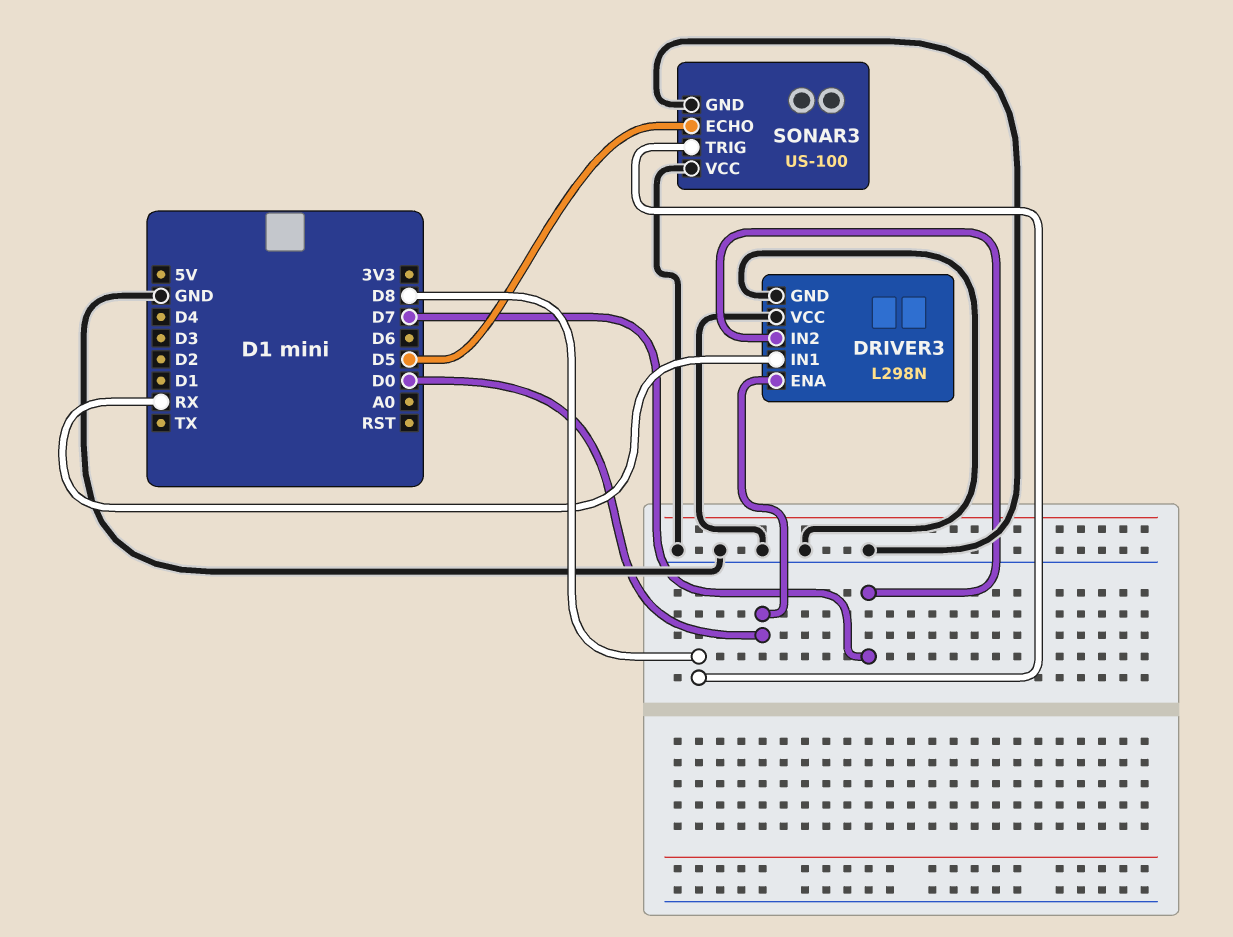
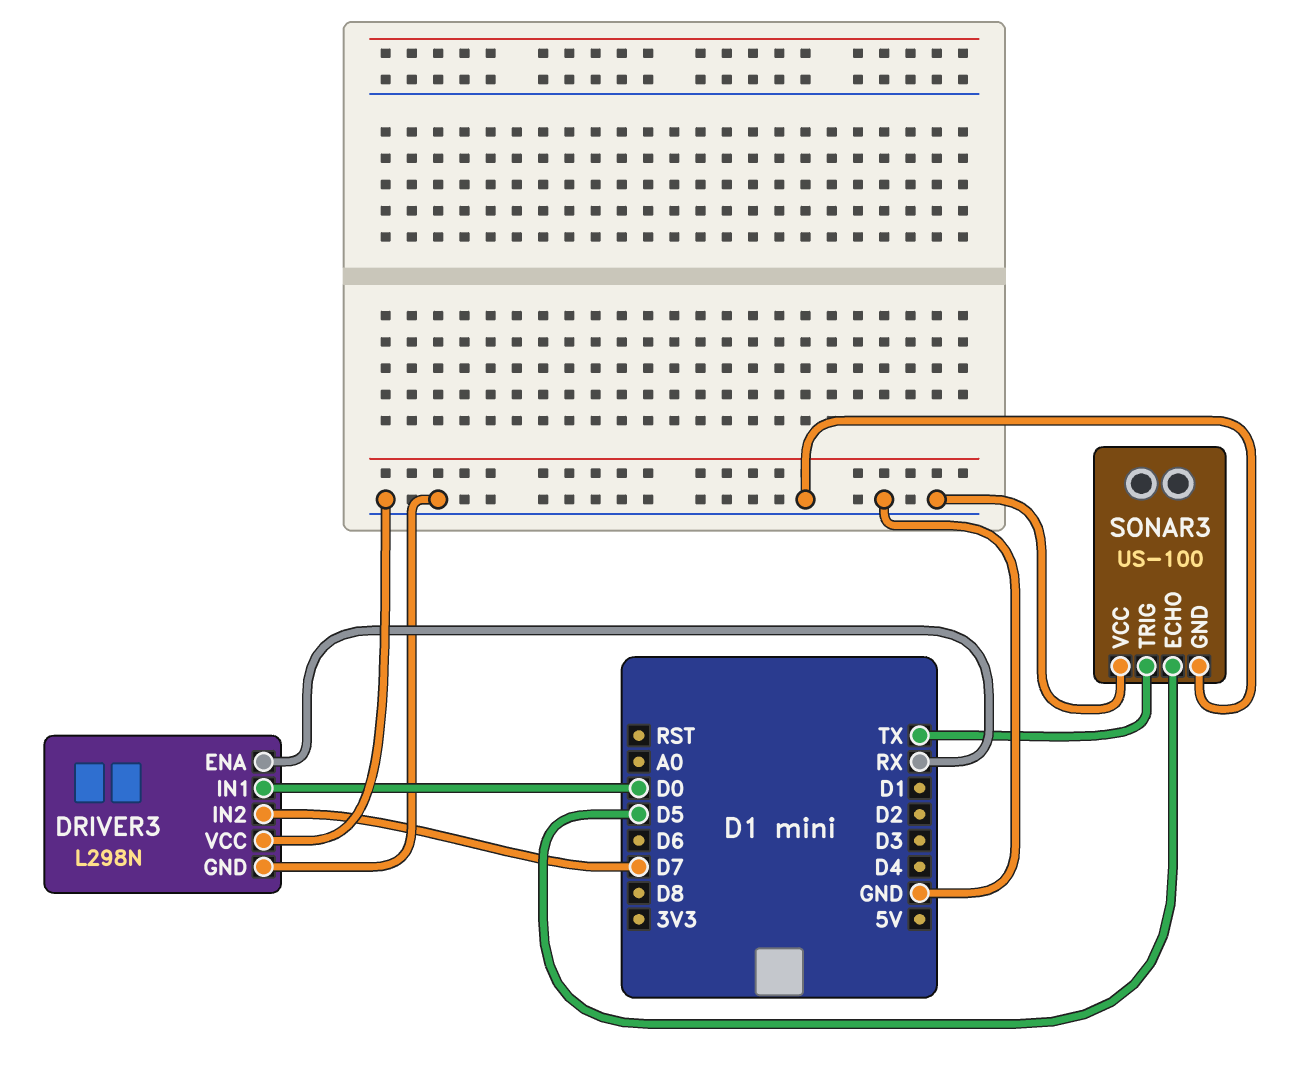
DRIVER3 pin ENA: D0 -> RX
DRIVER3 pin IN1: RX -> D0
SONAR3 pin TRIG: D8 -> TX

